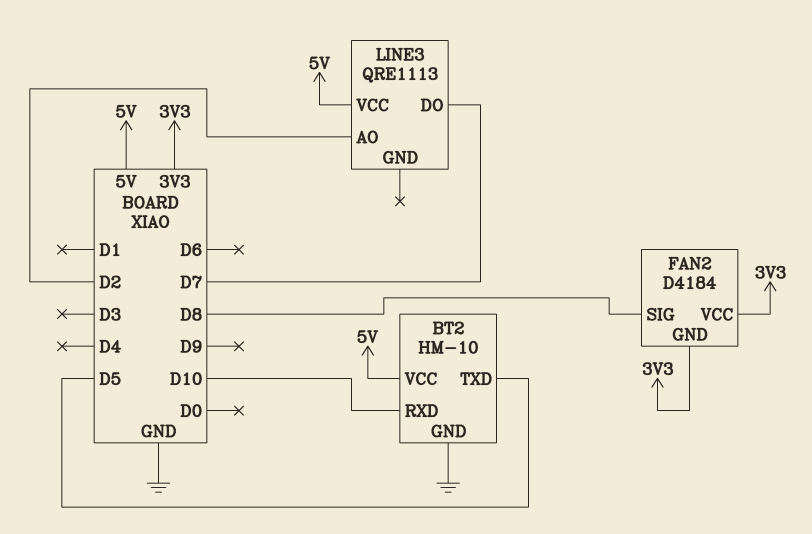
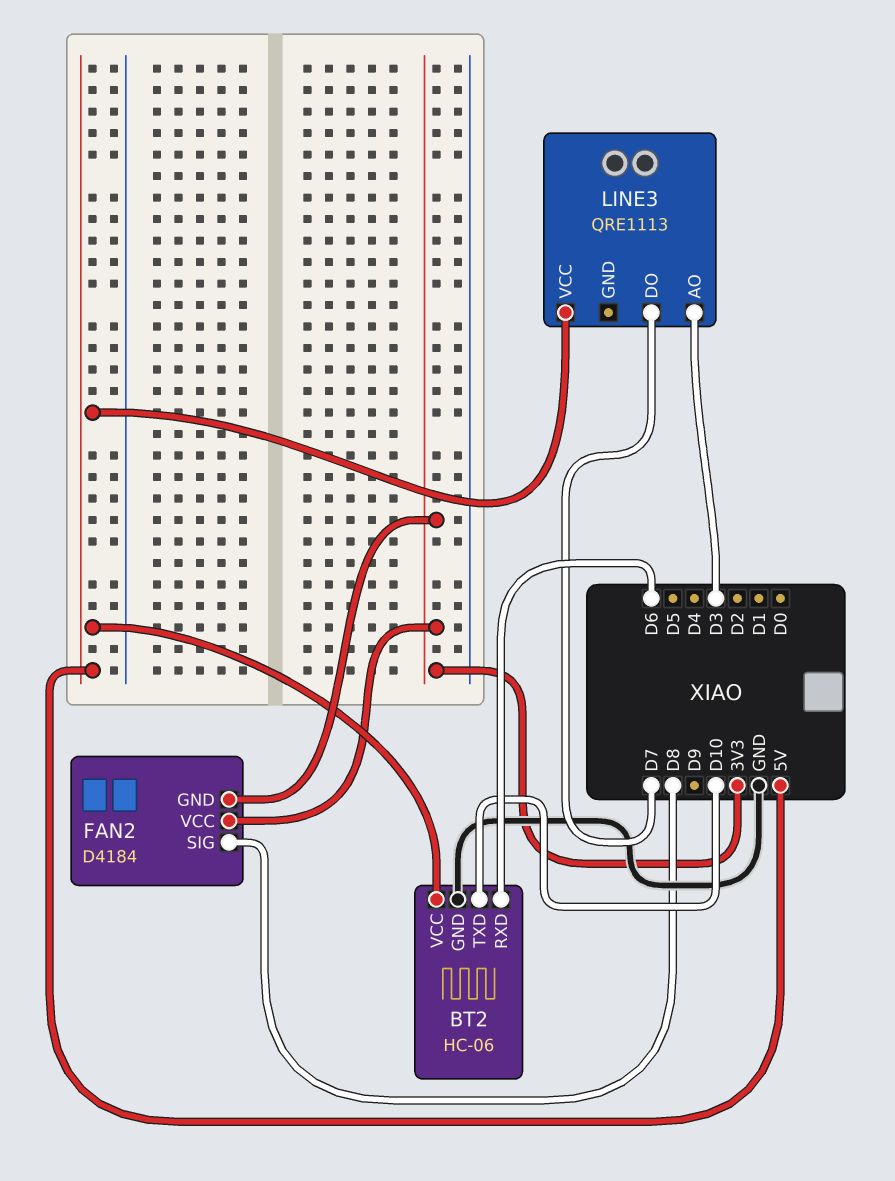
BT2: HM-10 -> HC-06
BT2 pin RXD: D10 -> D6
BT2 pin TXD: D5 -> D10
LINE3 pin AO: D2 -> D3

